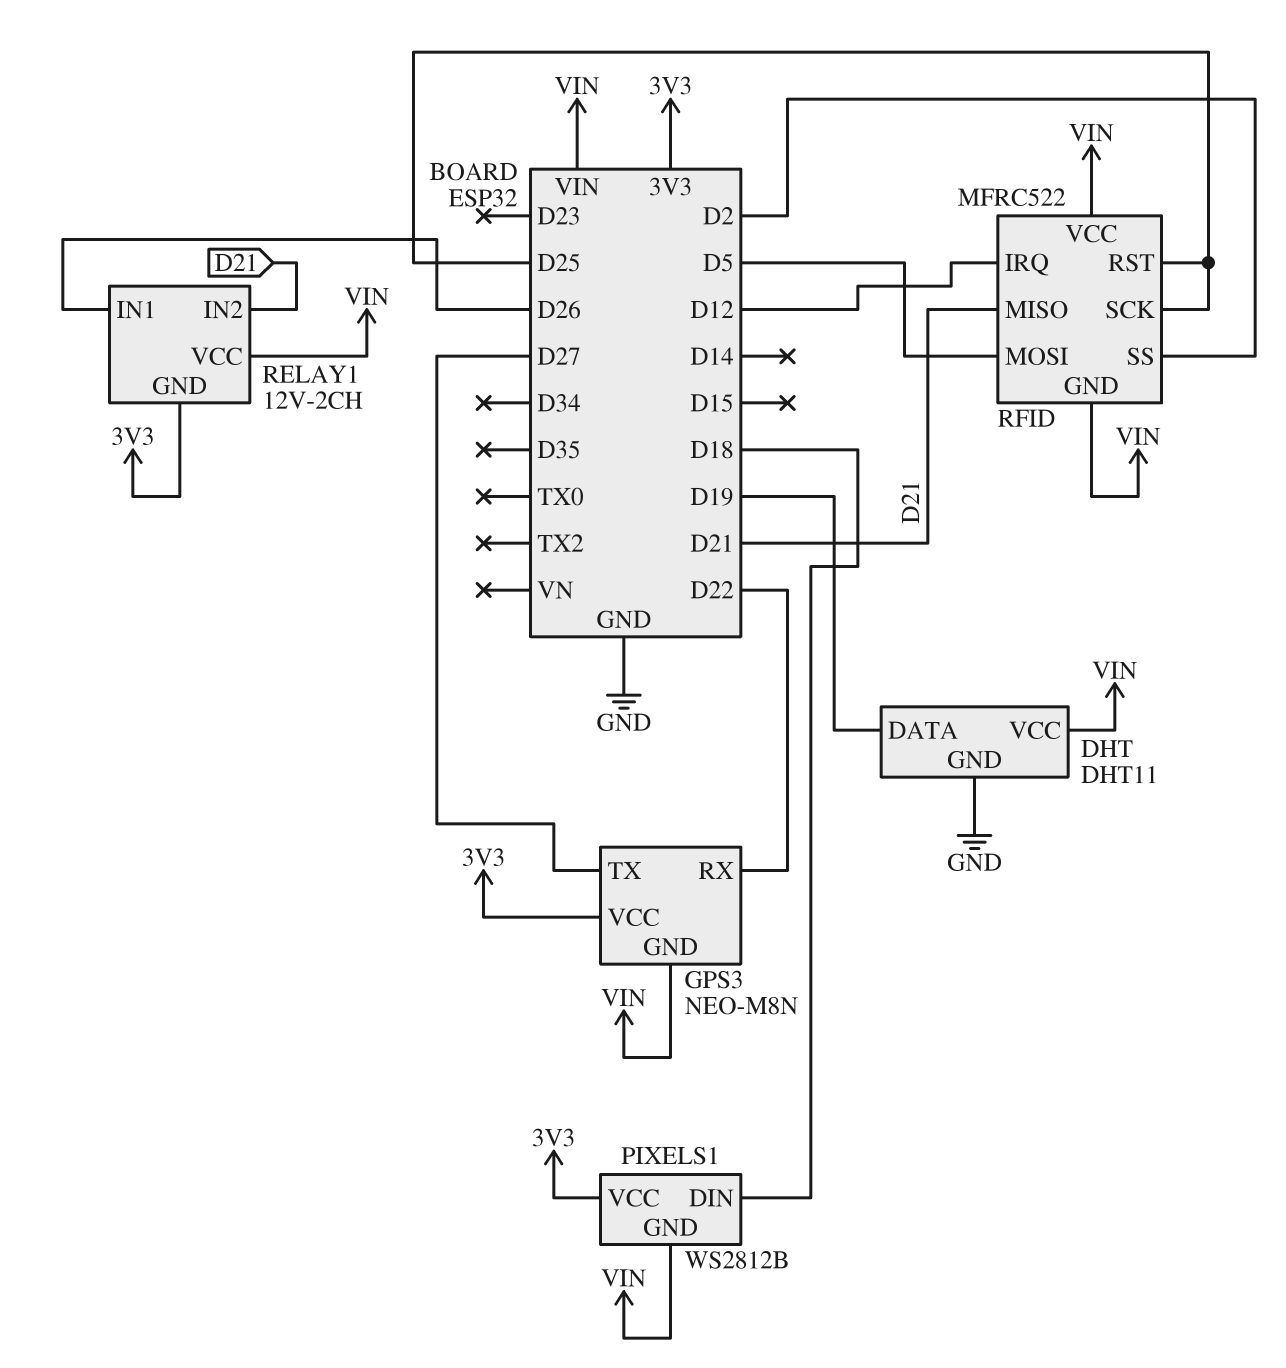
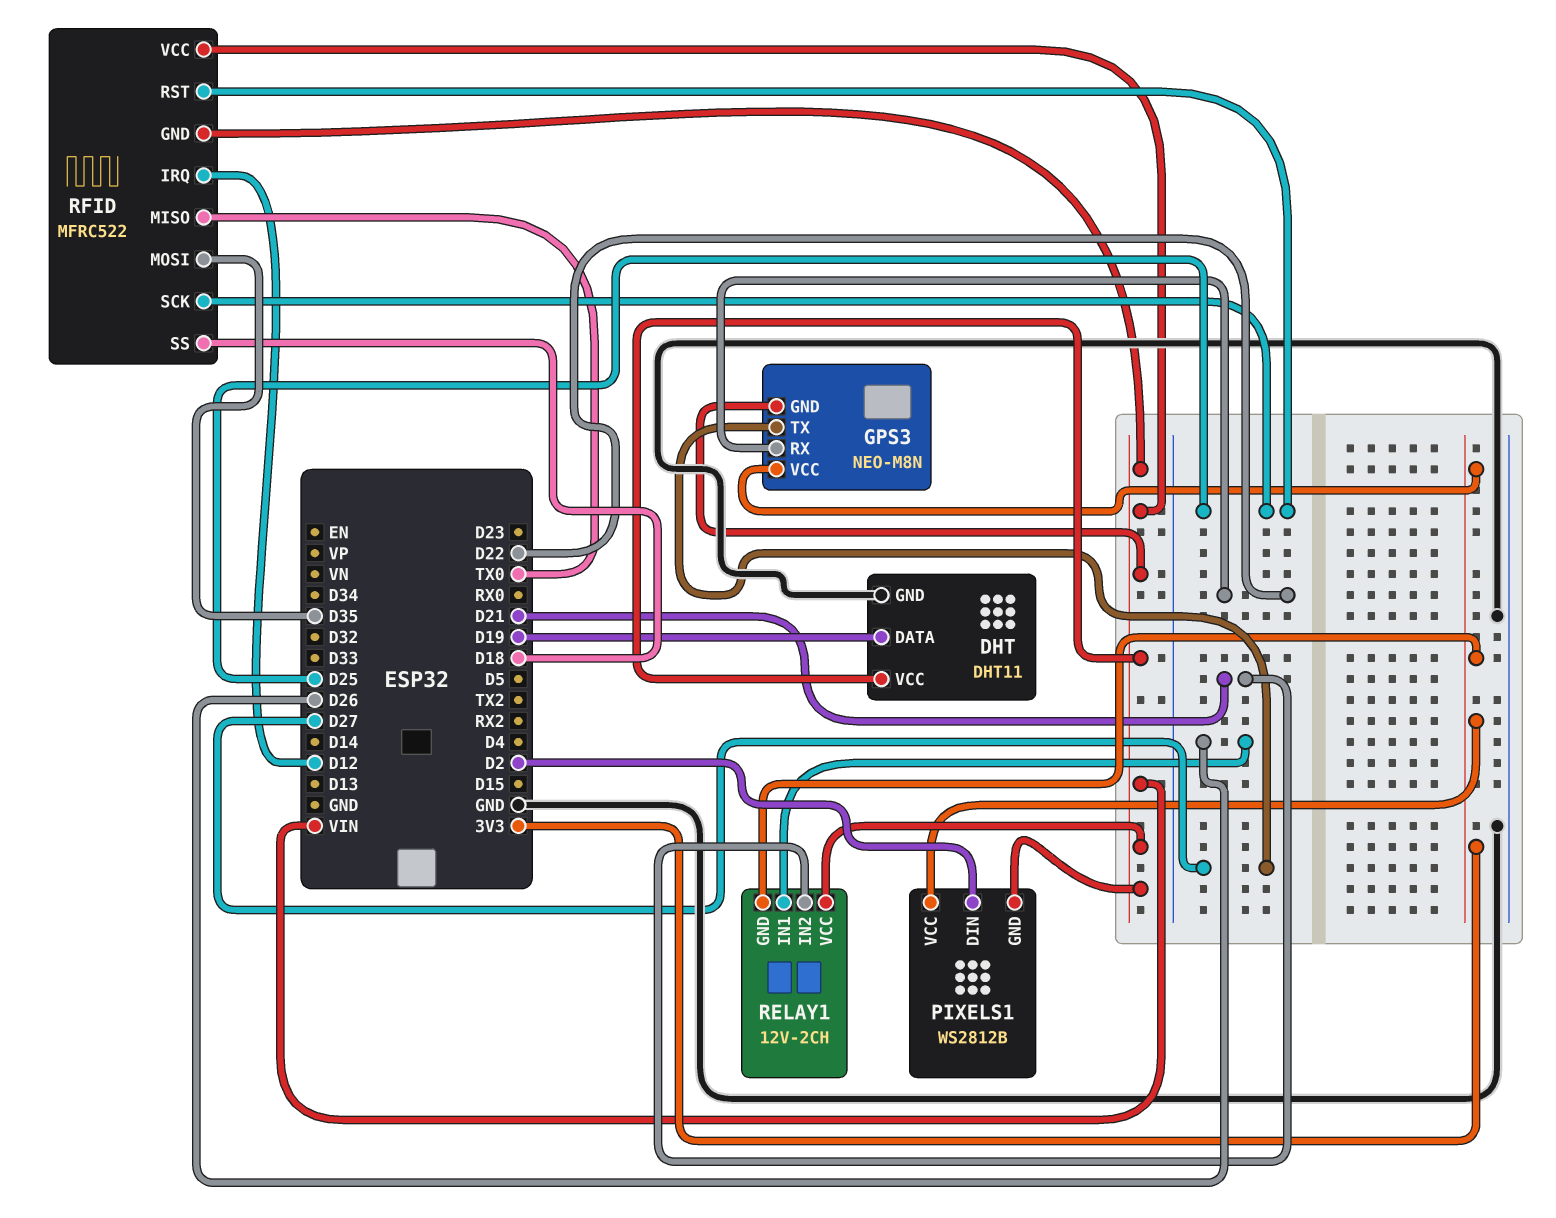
PIXELS1 pin DIN: D18 -> D2
RFID pin MISO: D21 -> TX0
RFID pin MOSI: D5 -> D35
RFID pin SS: D2 -> D18

